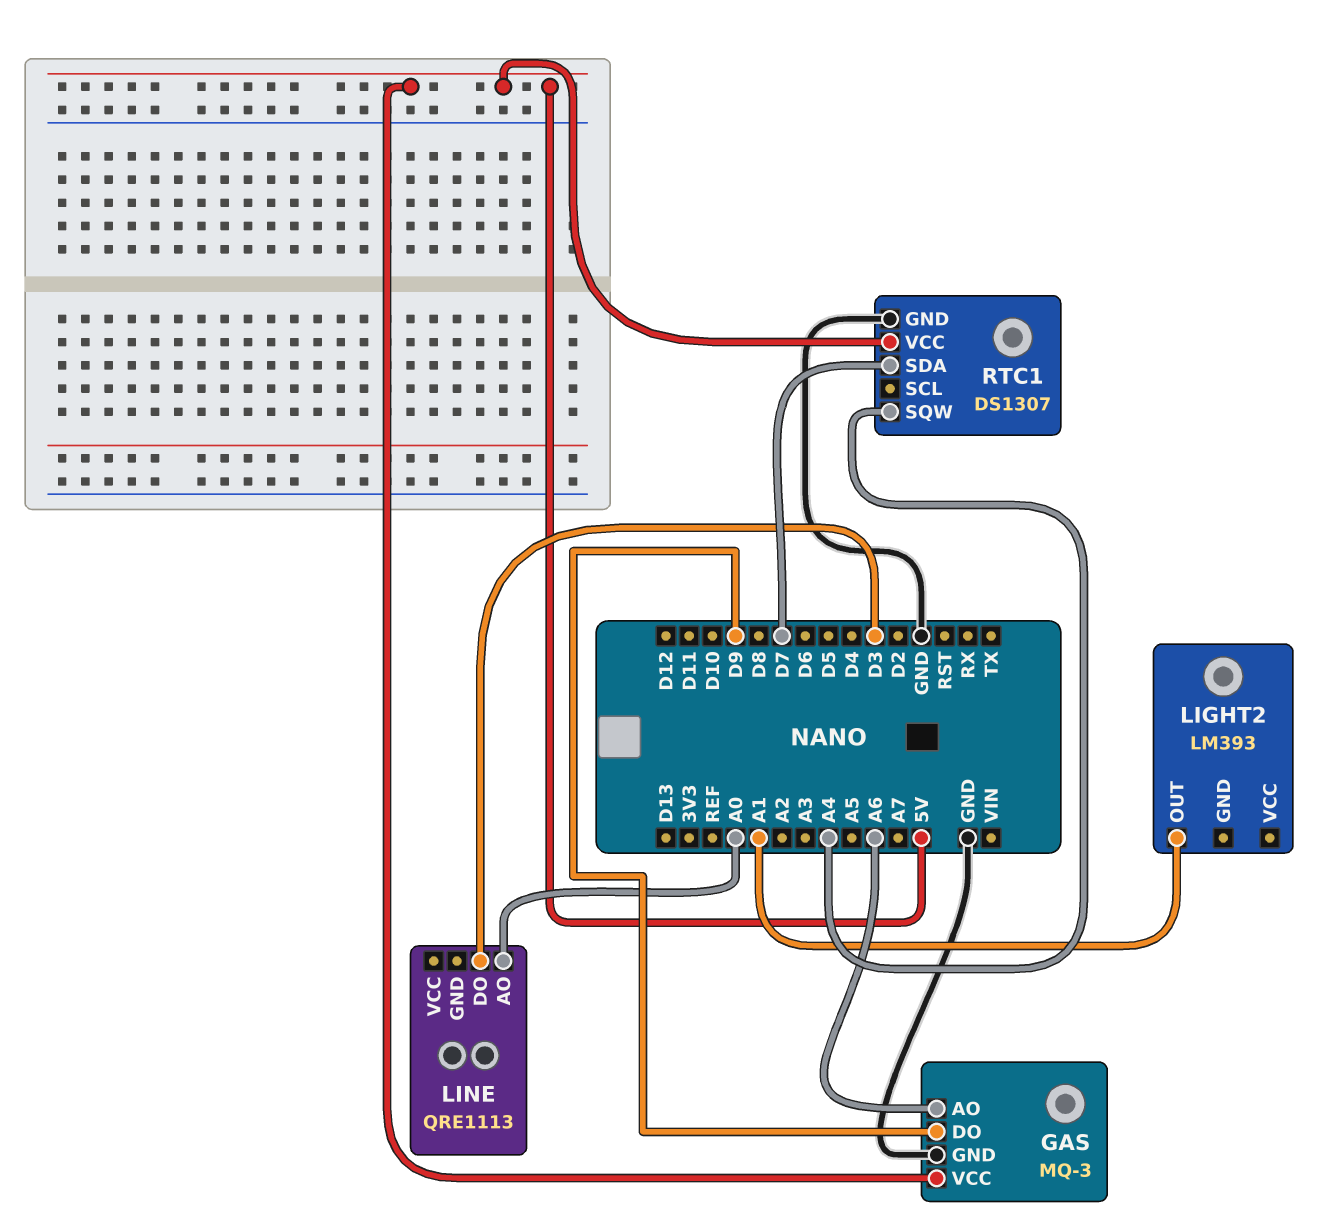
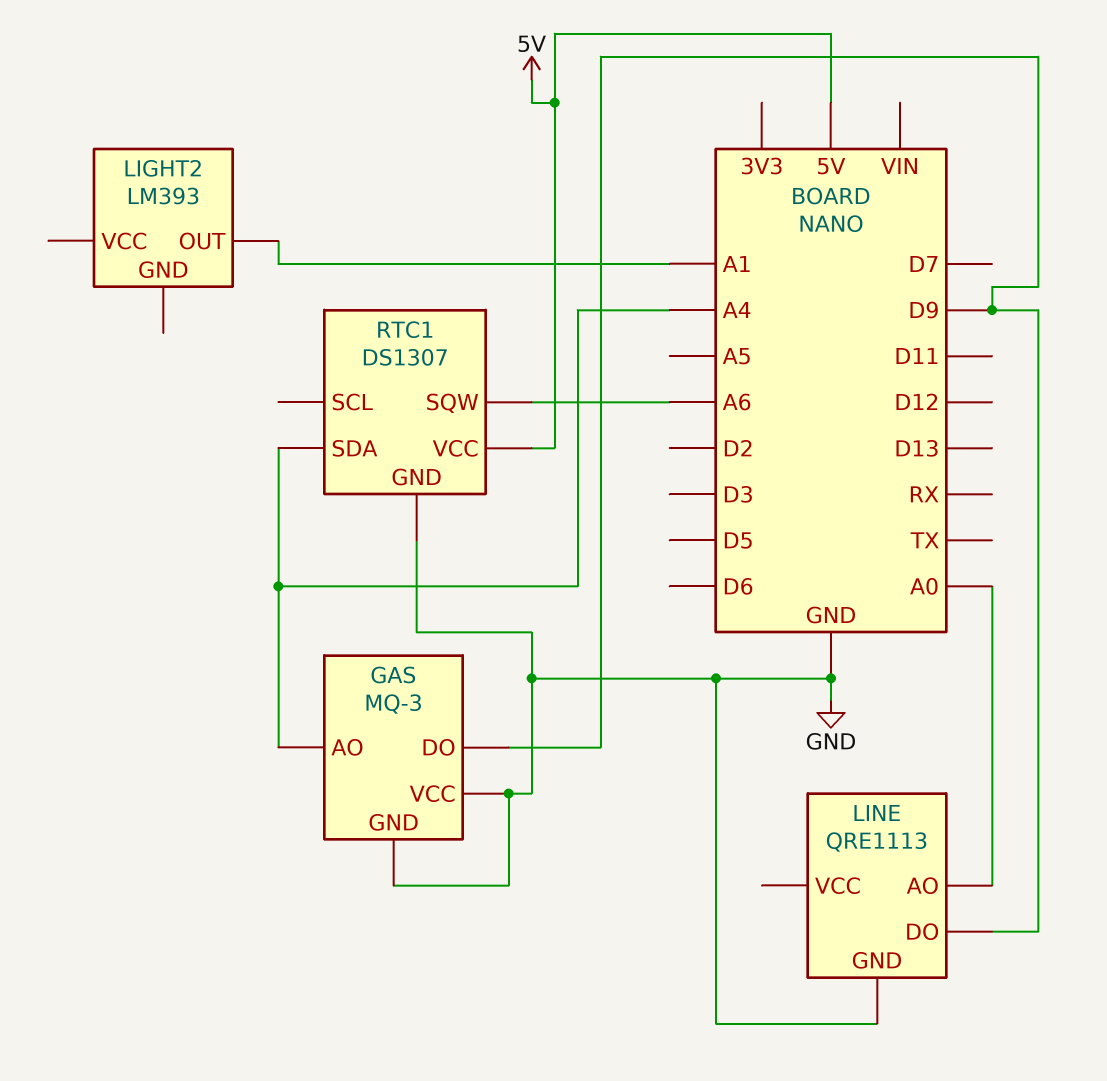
GAS pin AO: A6 -> A4
GAS pin VCC: 5V -> GND
LINE pin DO: D3 -> D9
LINE pin GND: none -> GND
RTC1 pin SDA: D7 -> A4
RTC1 pin SQW: A4 -> A6

